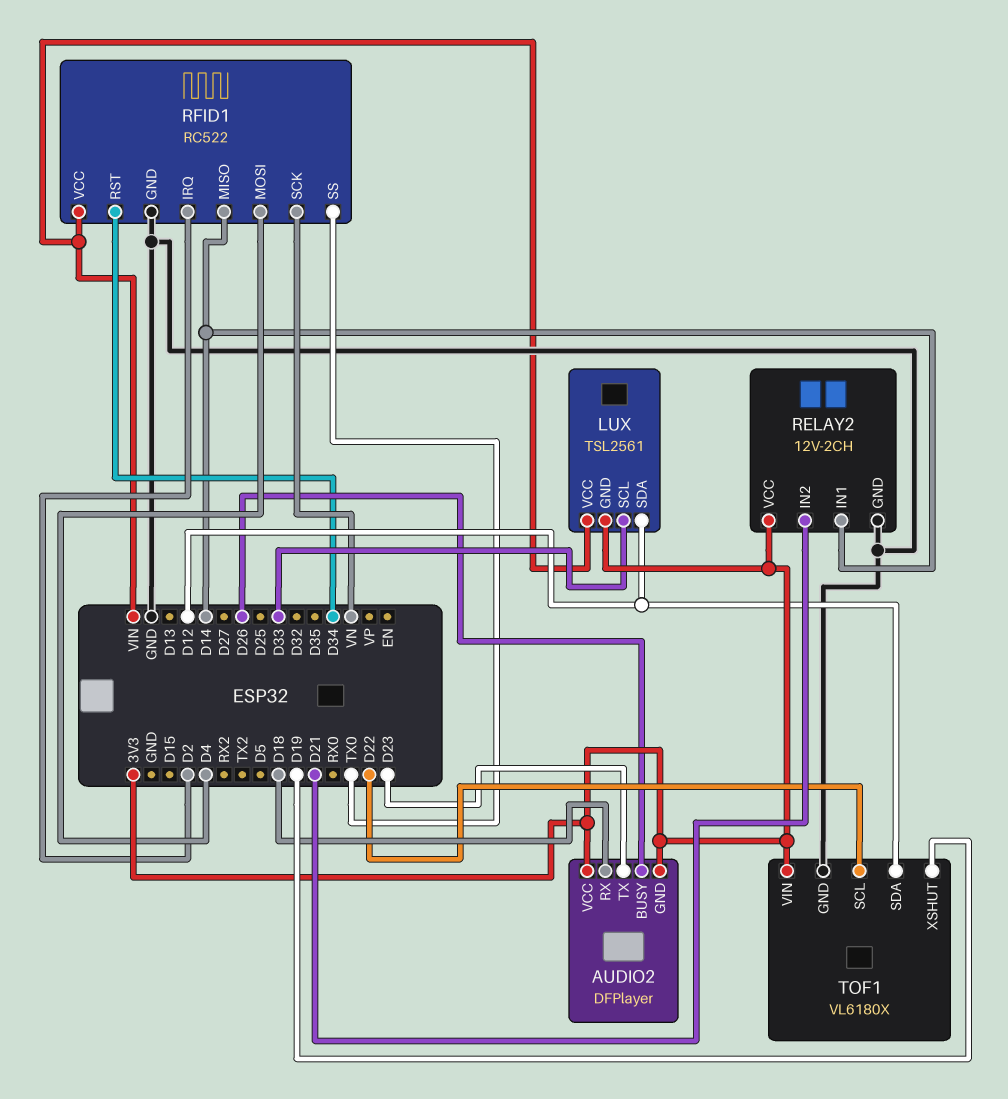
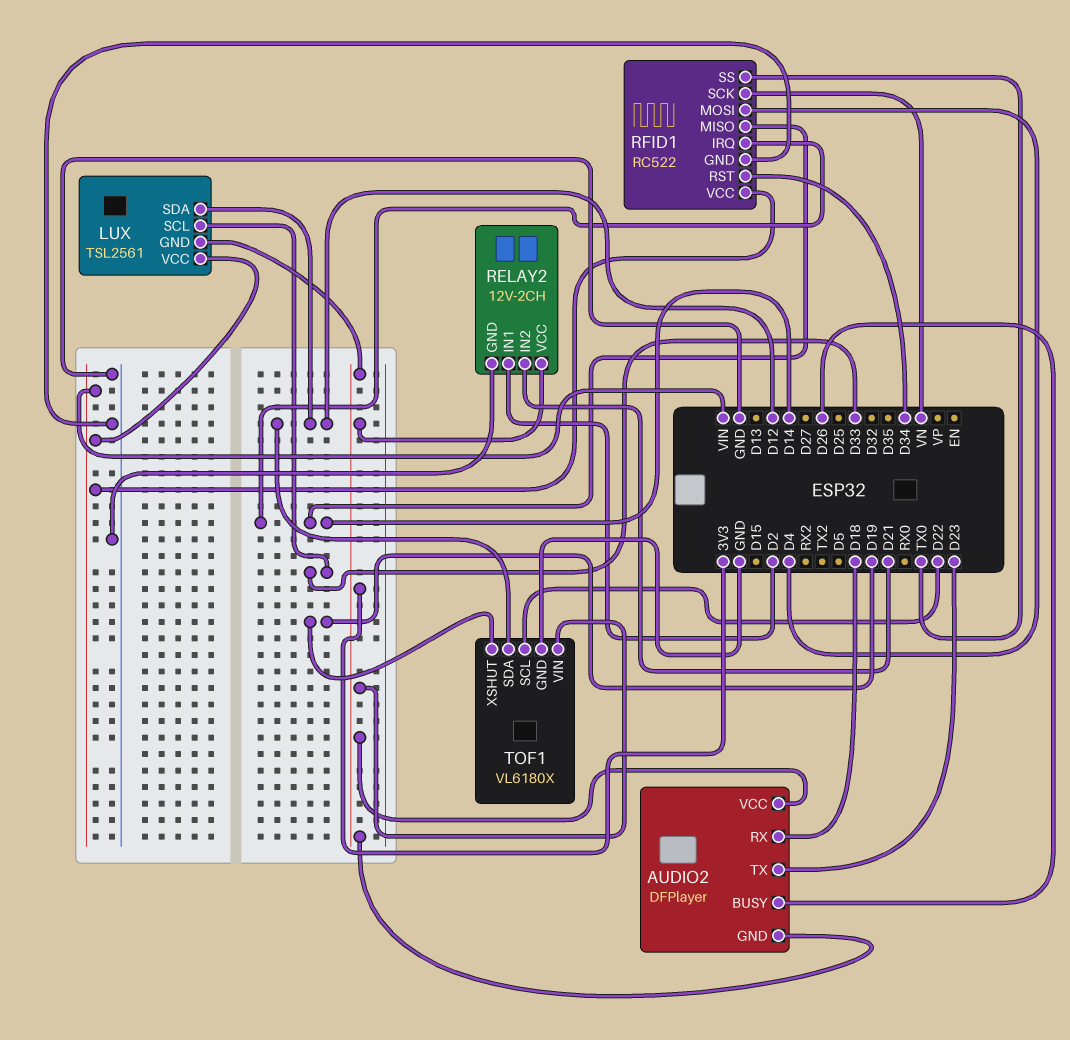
RELAY2 pin IN1: D14 -> D2
RFID1 pin IRQ: D2 -> D14

